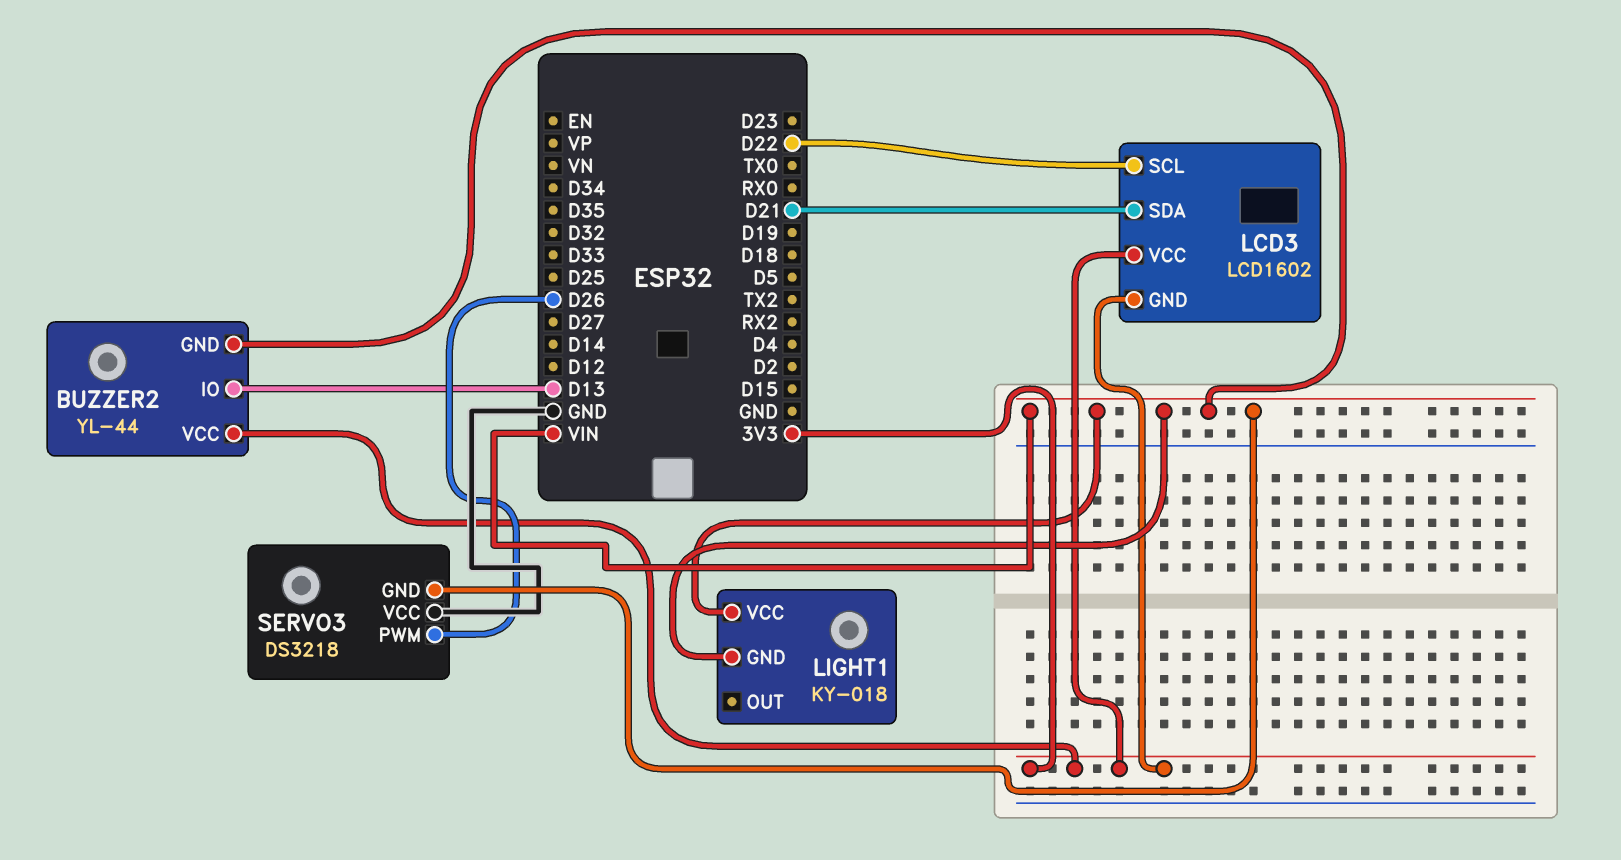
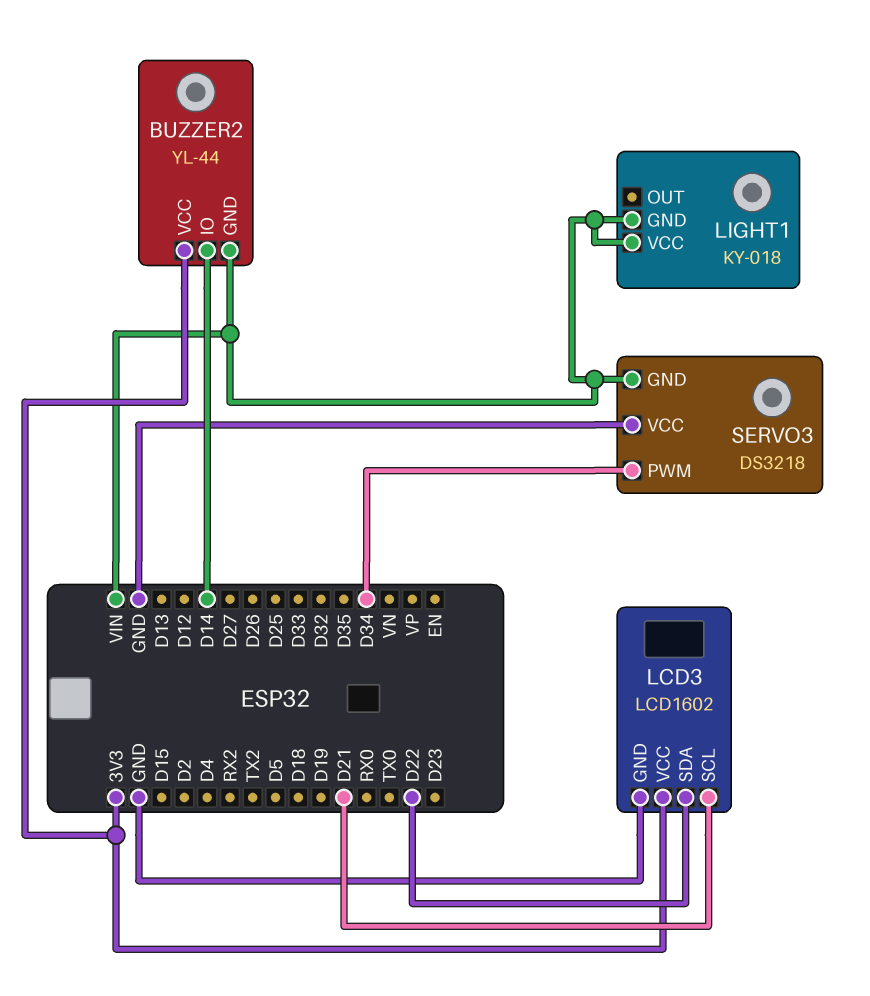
BUZZER2 pin IO: D13 -> D14
LCD3 pin GND: 3V3 -> GND
LCD3 pin SCL: D22 -> D21
LCD3 pin SDA: D21 -> D22
SERVO3 pin PWM: D26 -> D34

